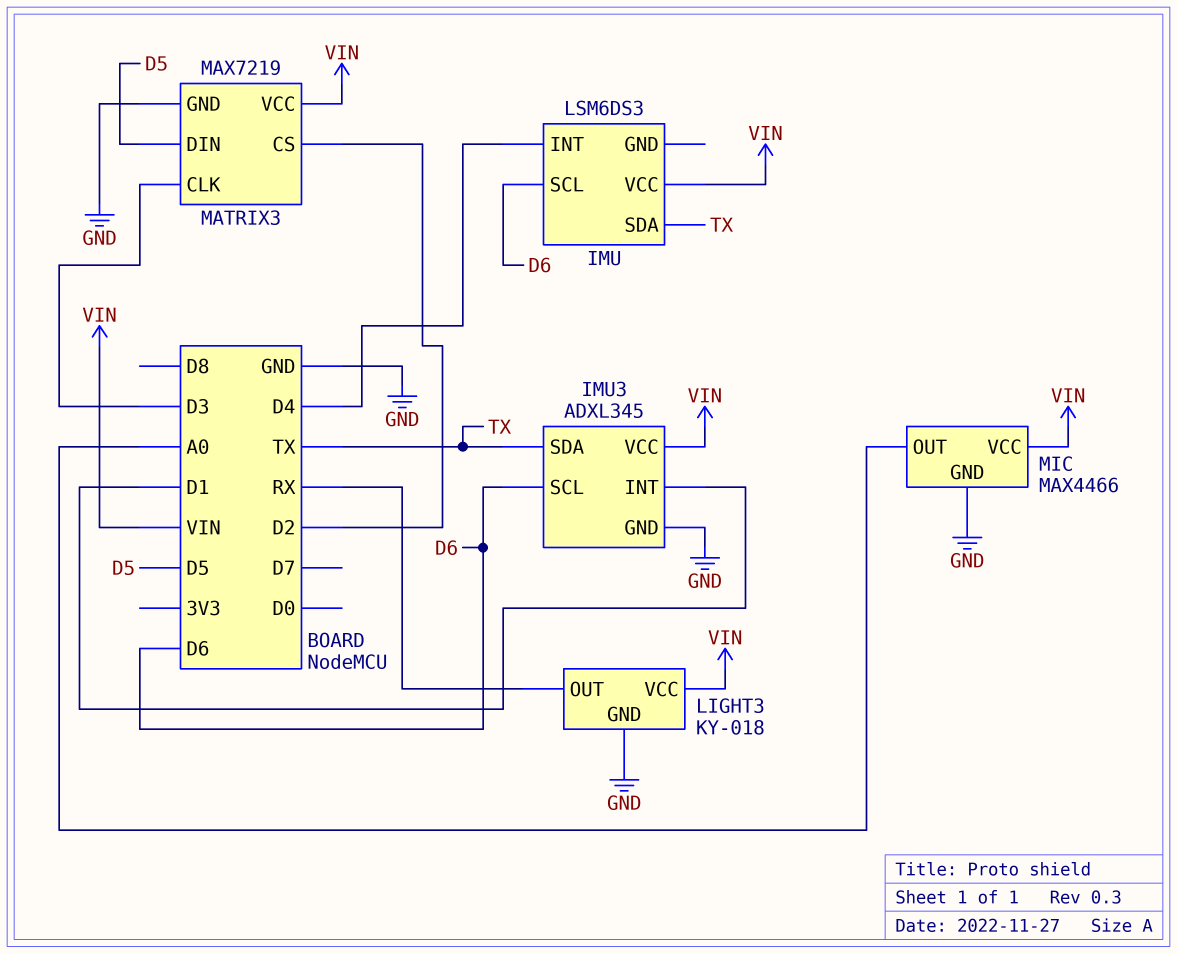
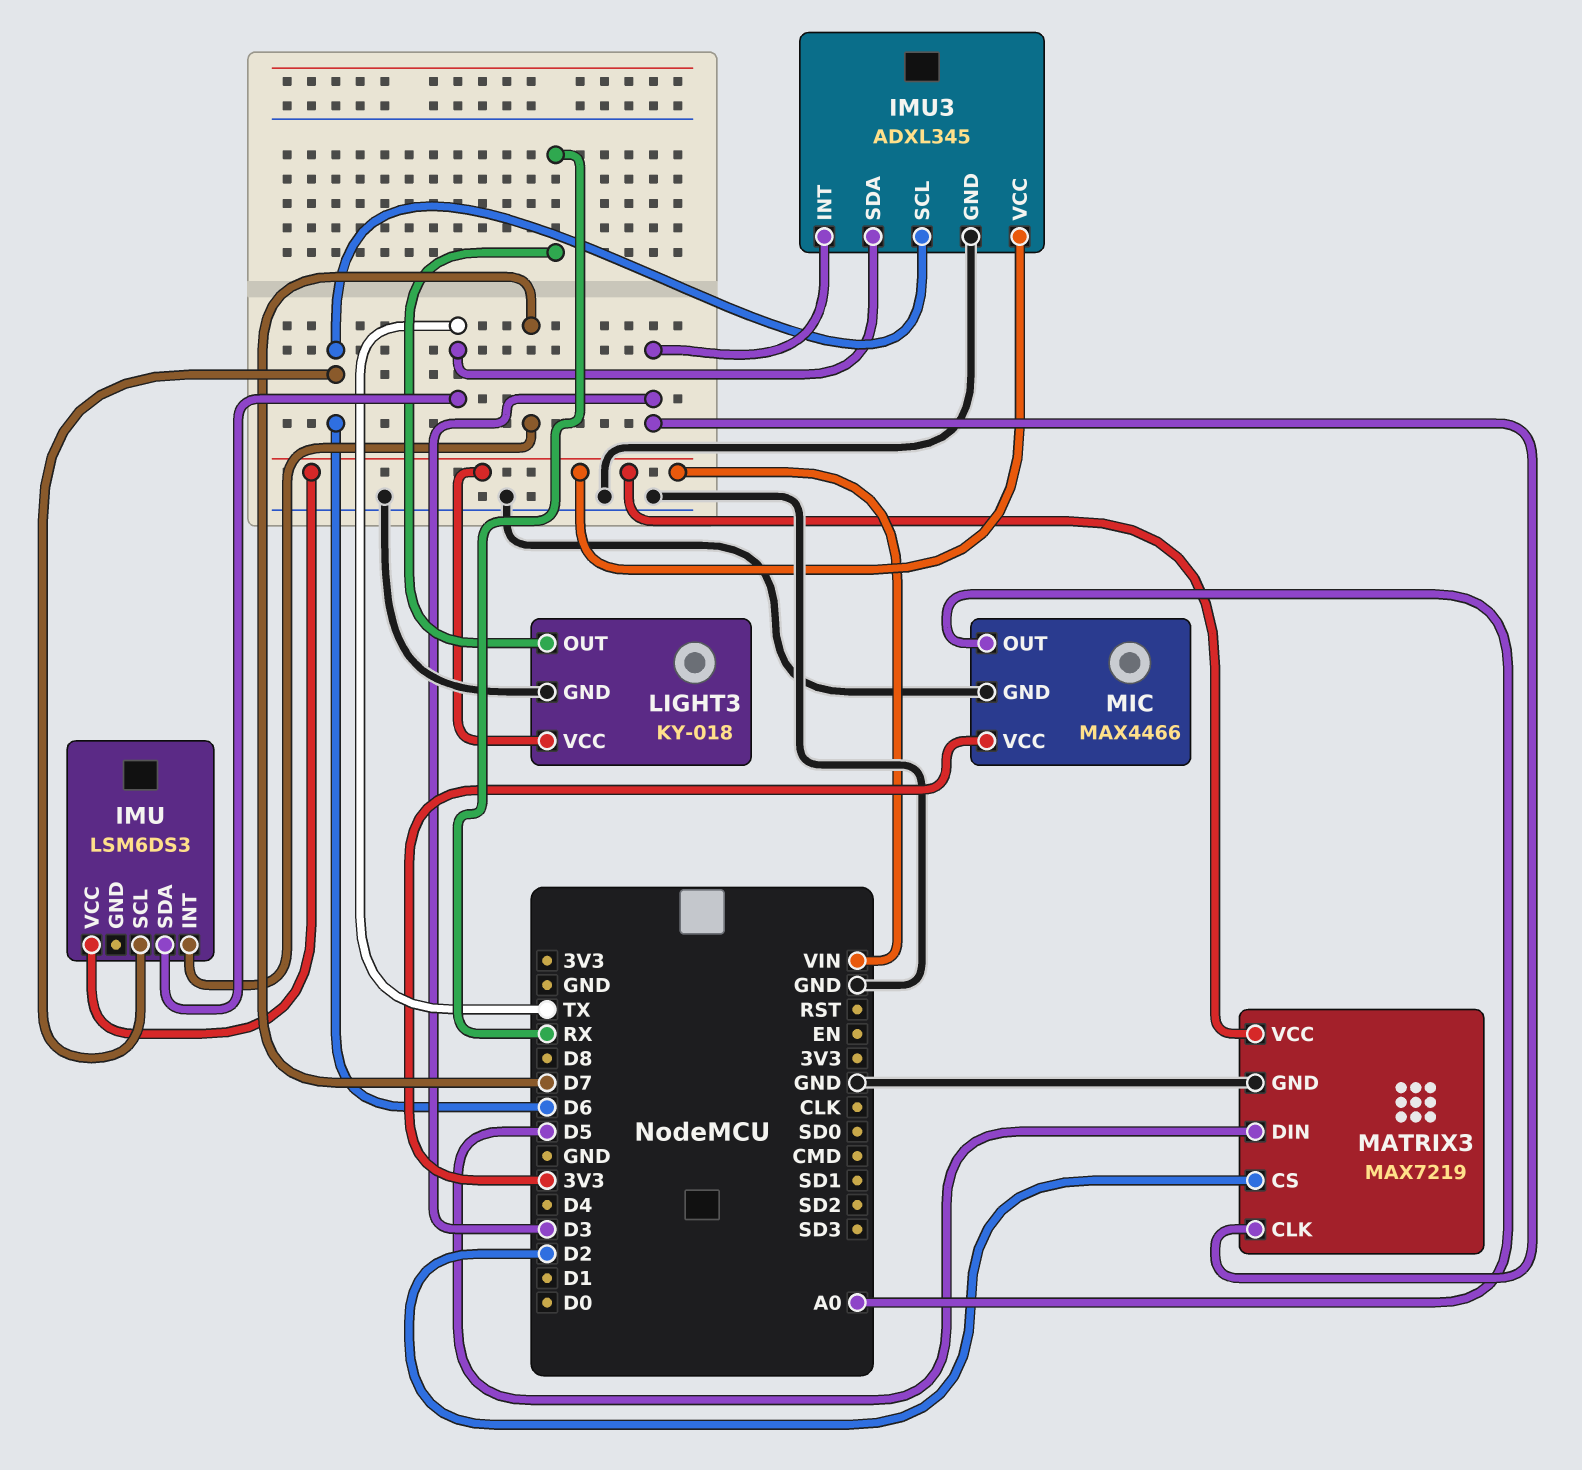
IMU pin INT: D4 -> D7
IMU3 pin INT: D1 -> D3
MIC pin VCC: VIN -> 3V3

